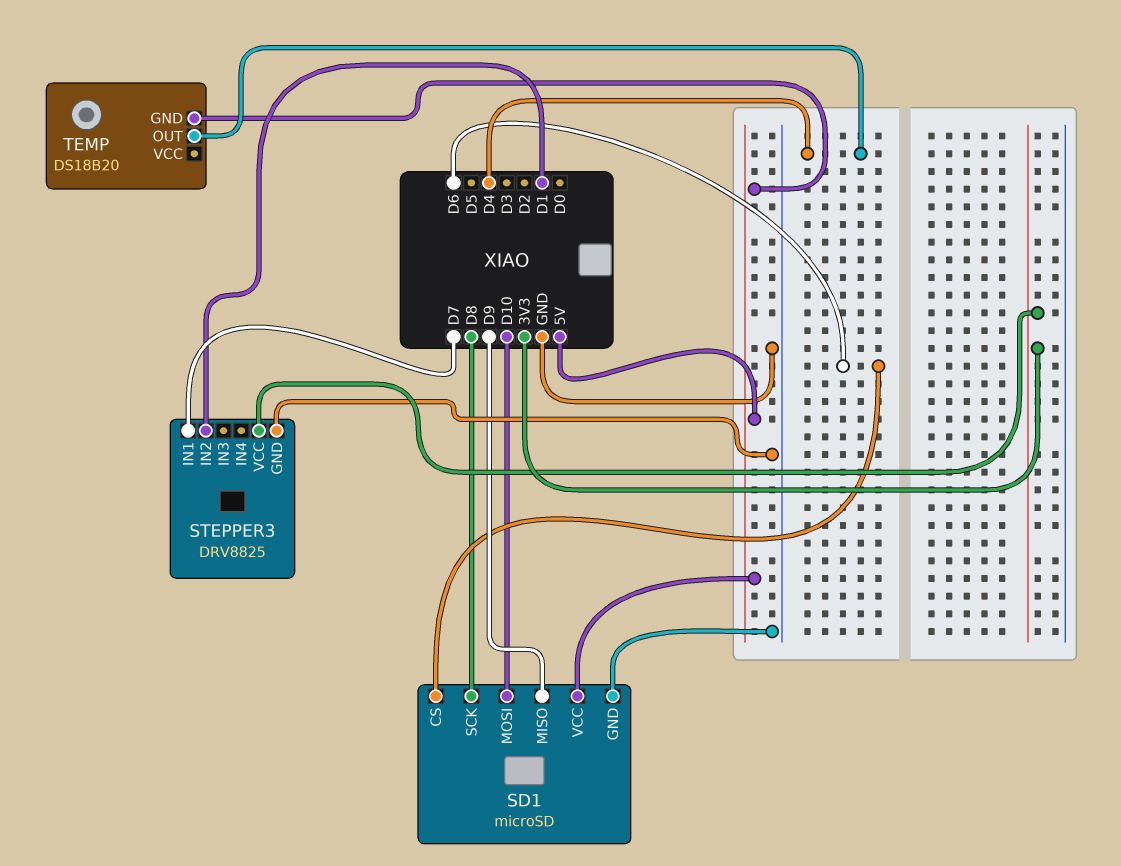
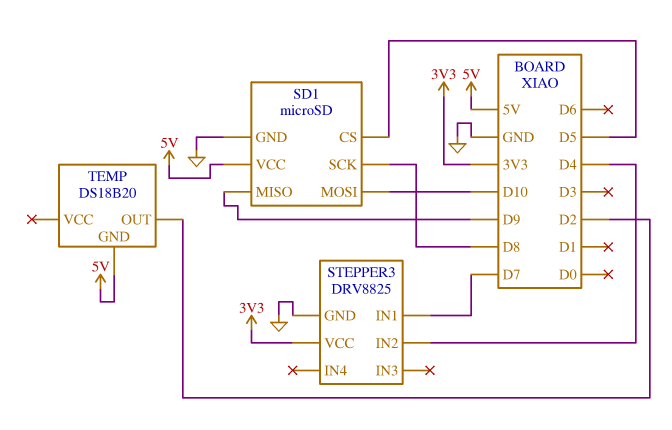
SD1 pin CS: D6 -> D5
STEPPER3 pin IN2: D1 -> D4
TEMP pin OUT: D4 -> D2

